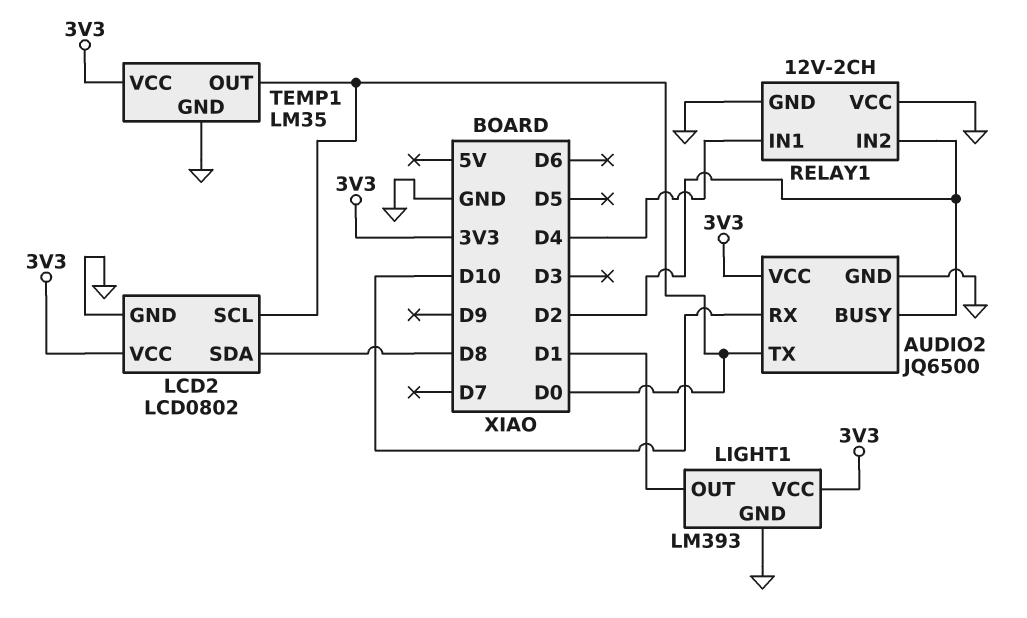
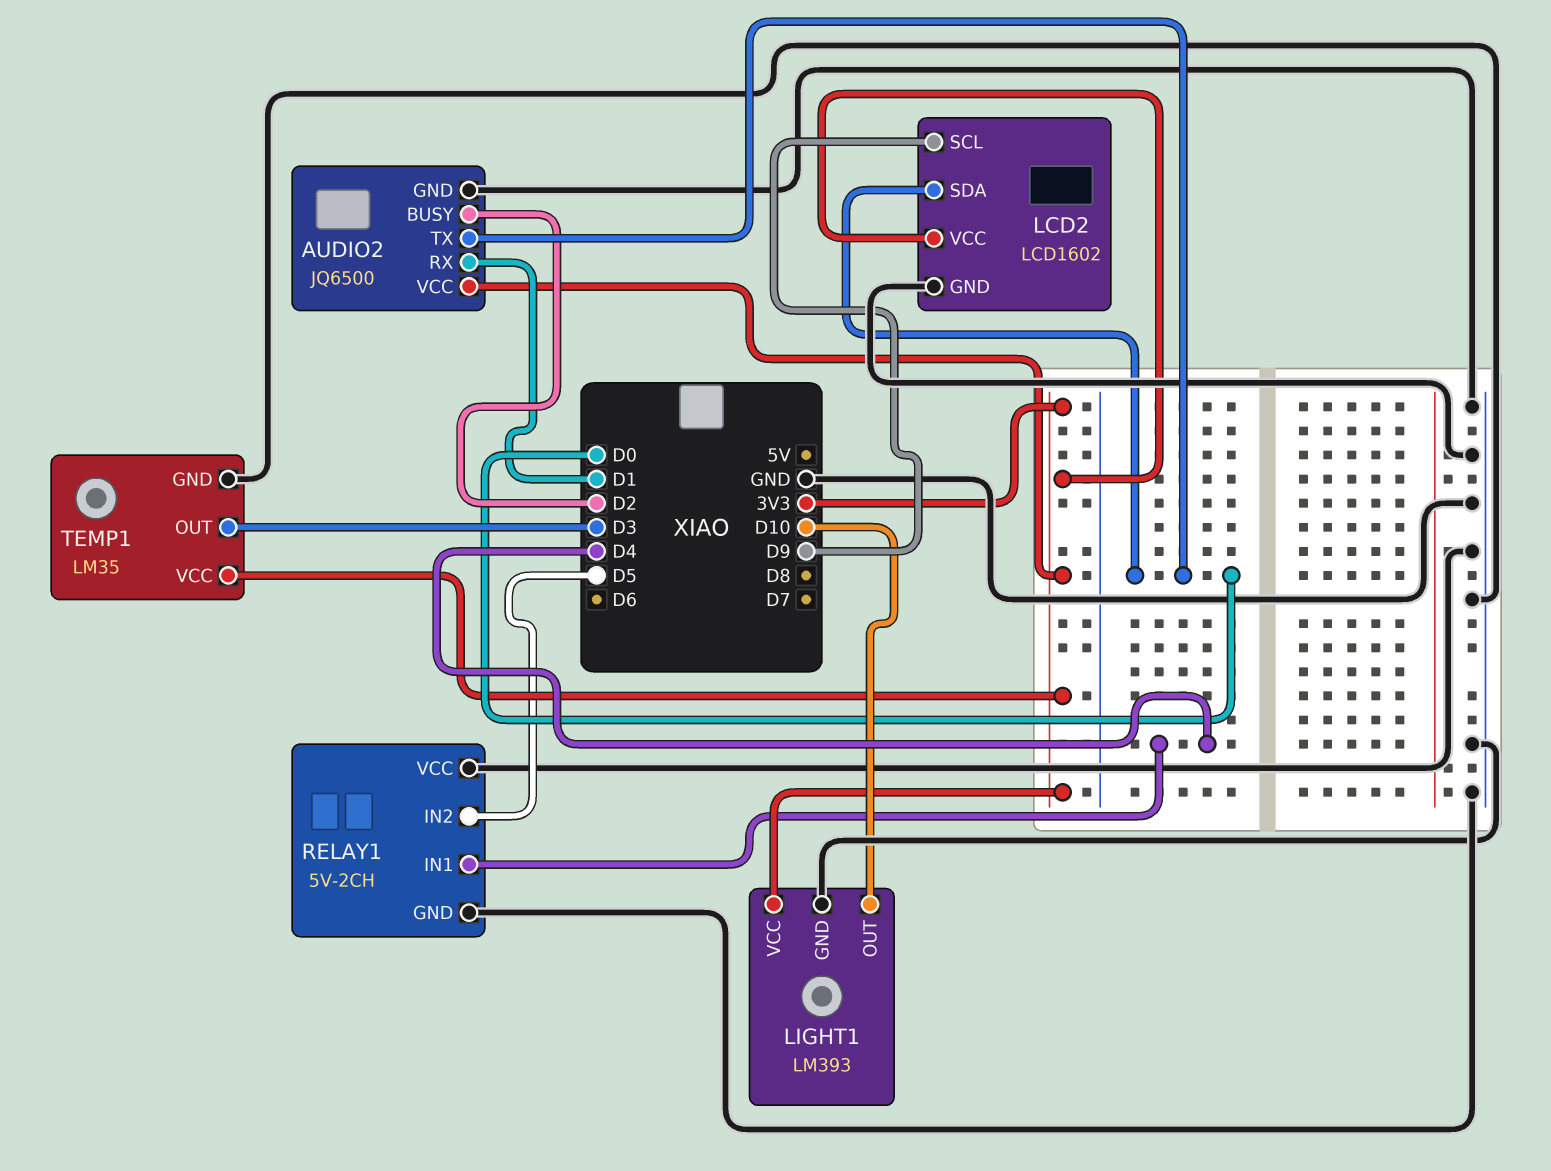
AUDIO2 pin RX: D10 -> D1
LCD2: LCD0802 -> LCD1602
LCD2 pin SCL: D0 -> D9
LCD2 pin SDA: D8 -> D0
LIGHT1 pin OUT: D1 -> D10
RELAY1: 12V-2CH -> 5V-2CH
RELAY1 pin IN2: D2 -> D5
TEMP1 pin OUT: D0 -> D3

